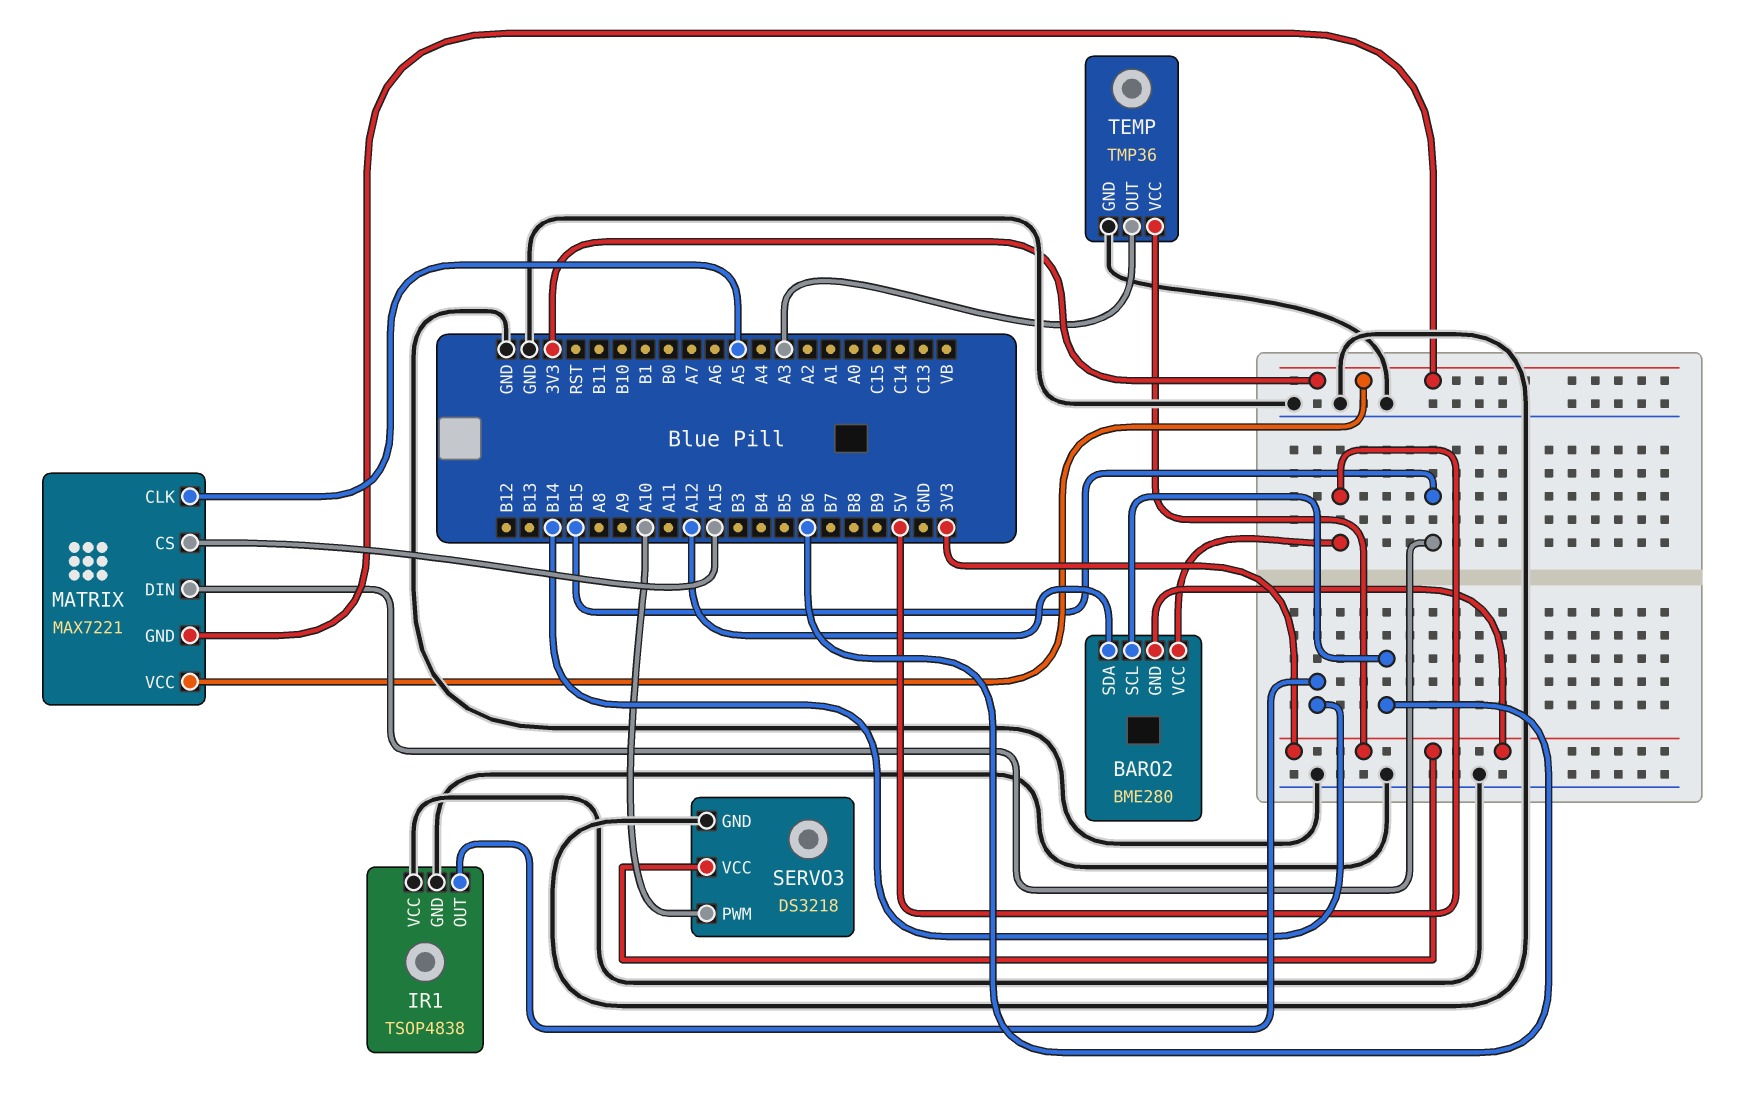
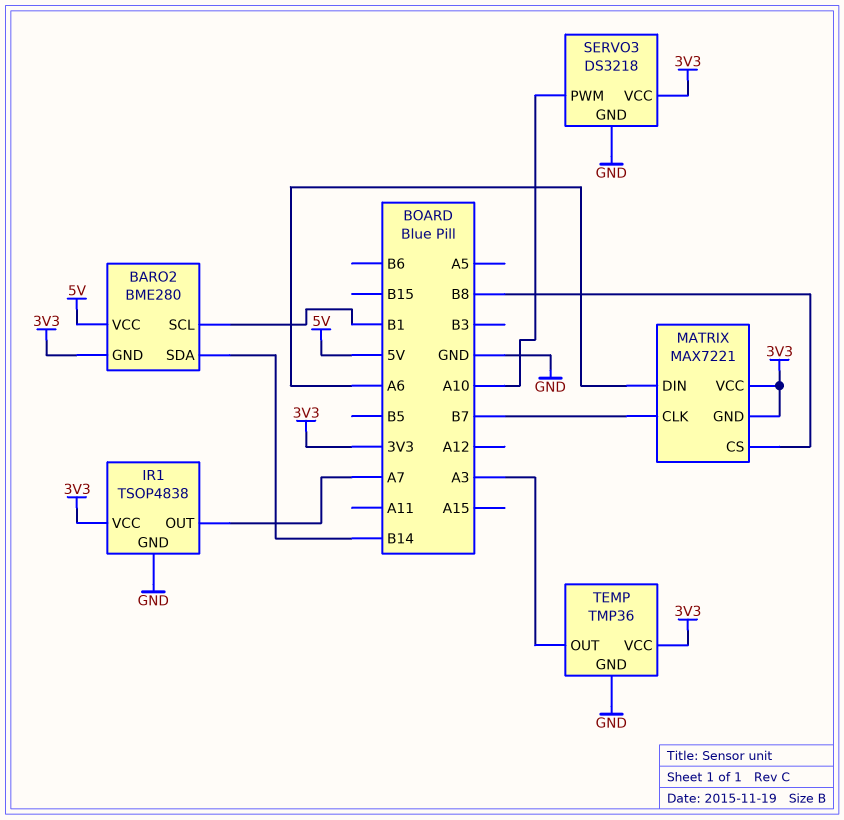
BARO2 pin SCL: B6 -> B1
BARO2 pin SDA: A12 -> B14
IR1 pin OUT: B14 -> A7
IR1 pin VCC: GND -> 3V3
MATRIX pin CLK: A5 -> B7
MATRIX pin CS: A15 -> B8
MATRIX pin DIN: B15 -> A6

